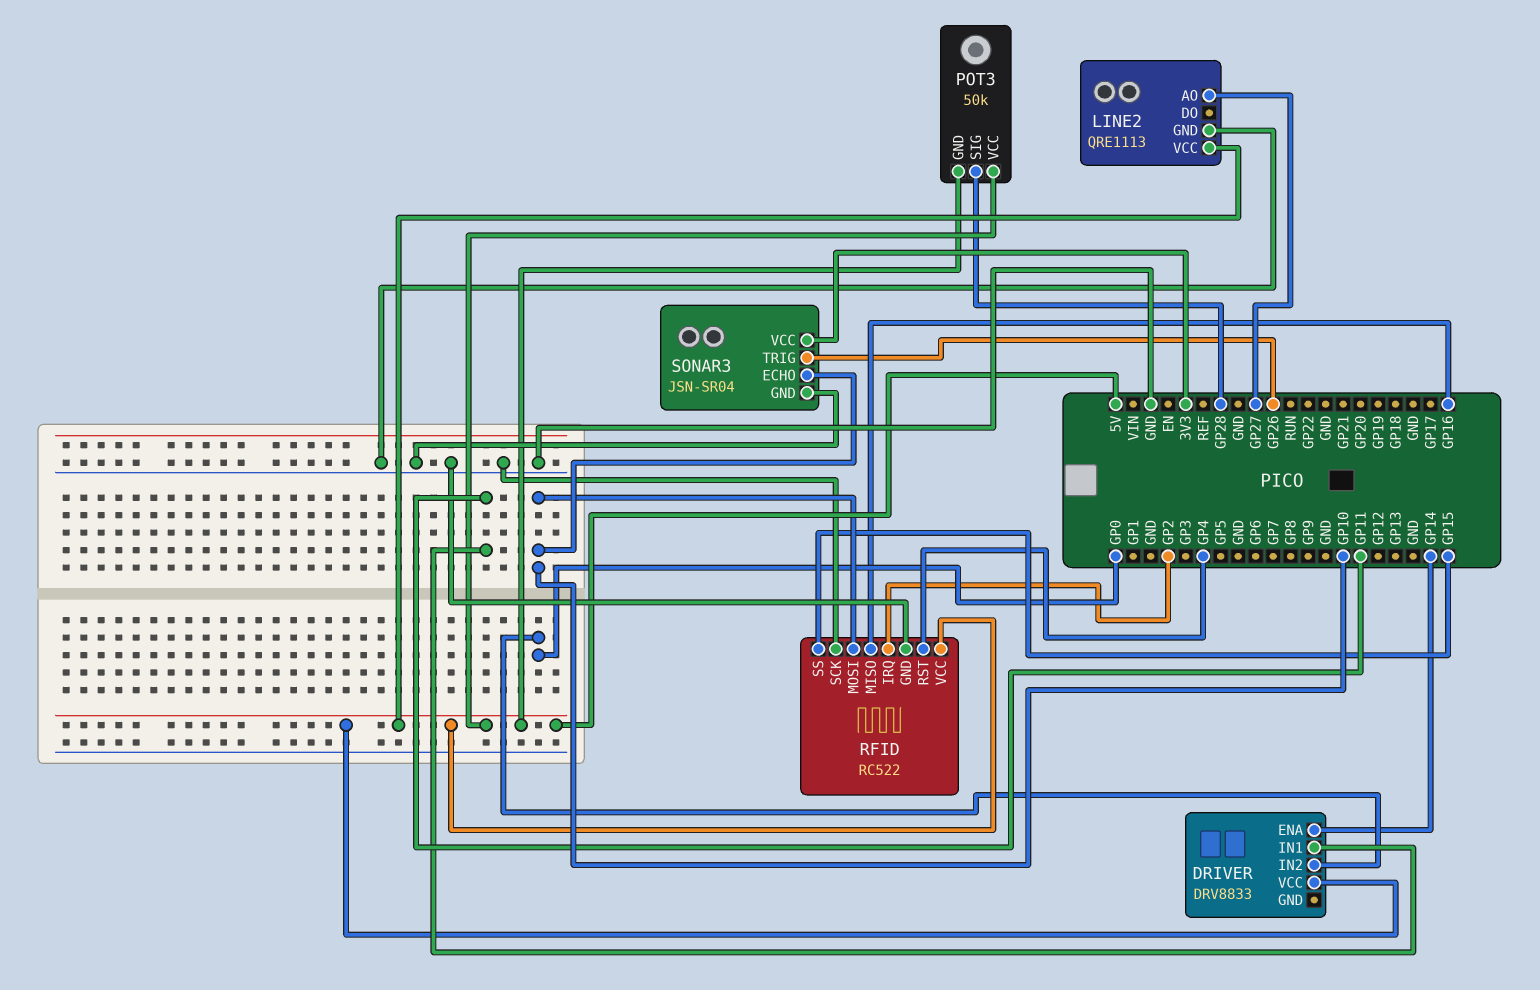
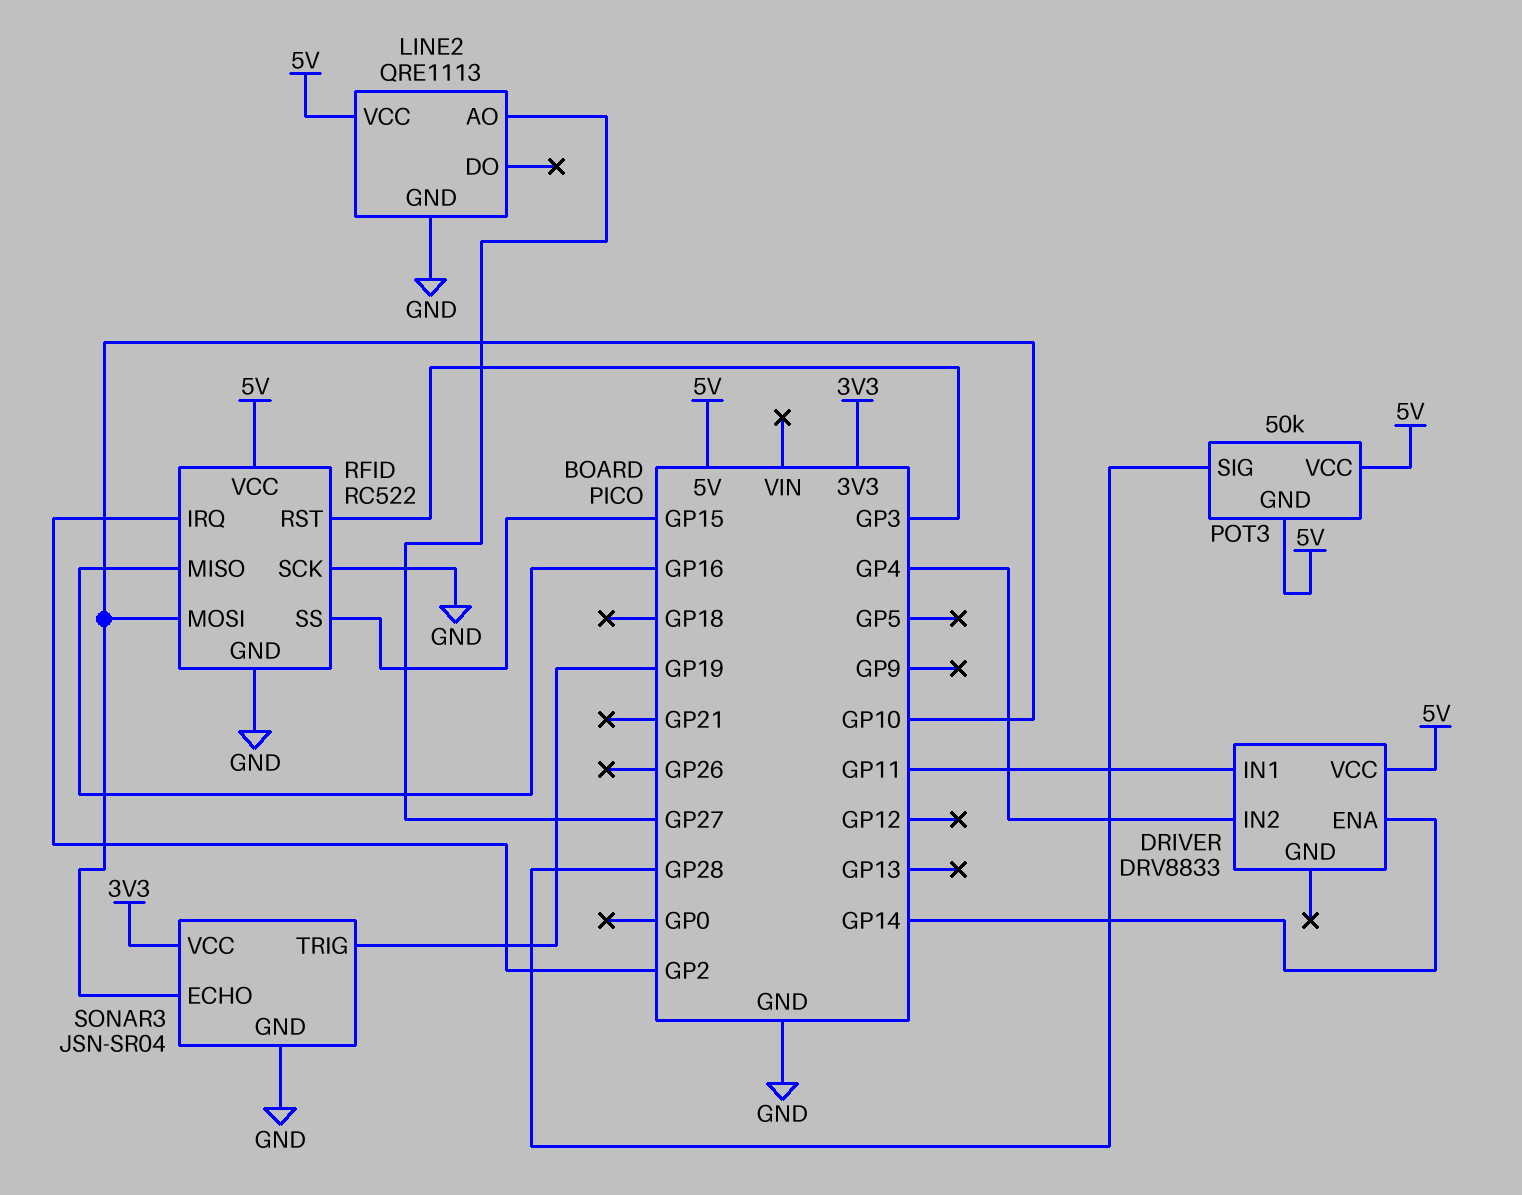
DRIVER pin IN2: GP0 -> GP4
RFID pin RST: GP4 -> GP3
SONAR3 pin TRIG: GP26 -> GP19

